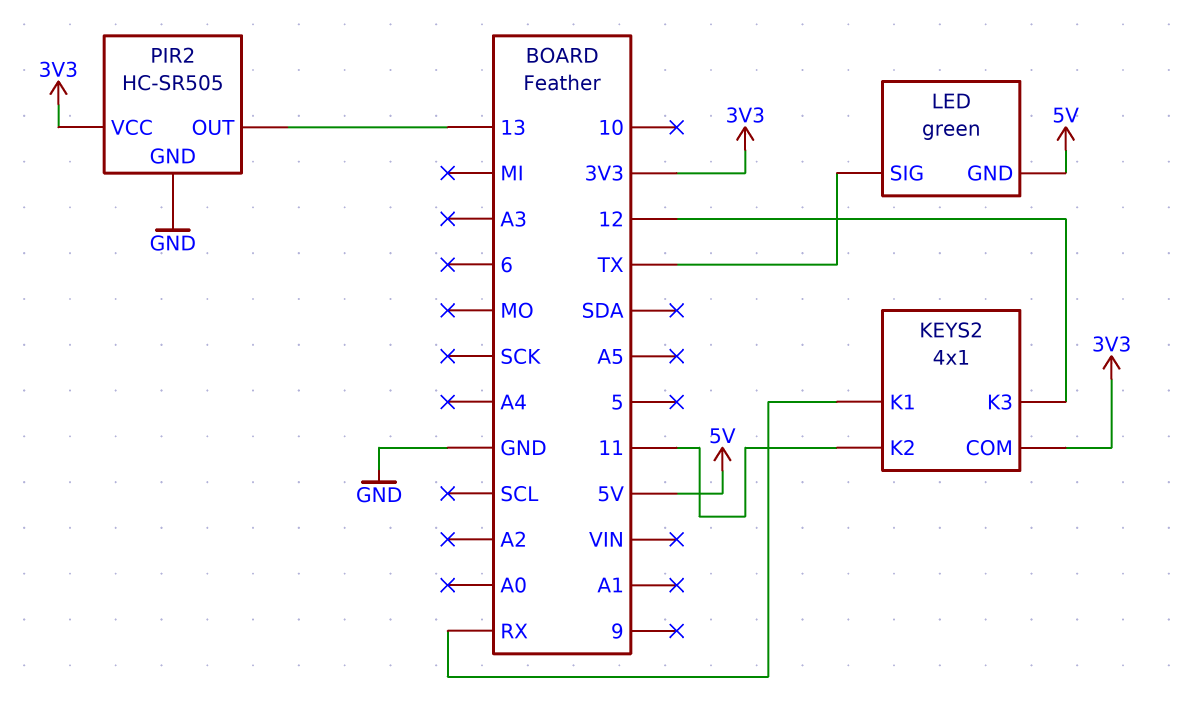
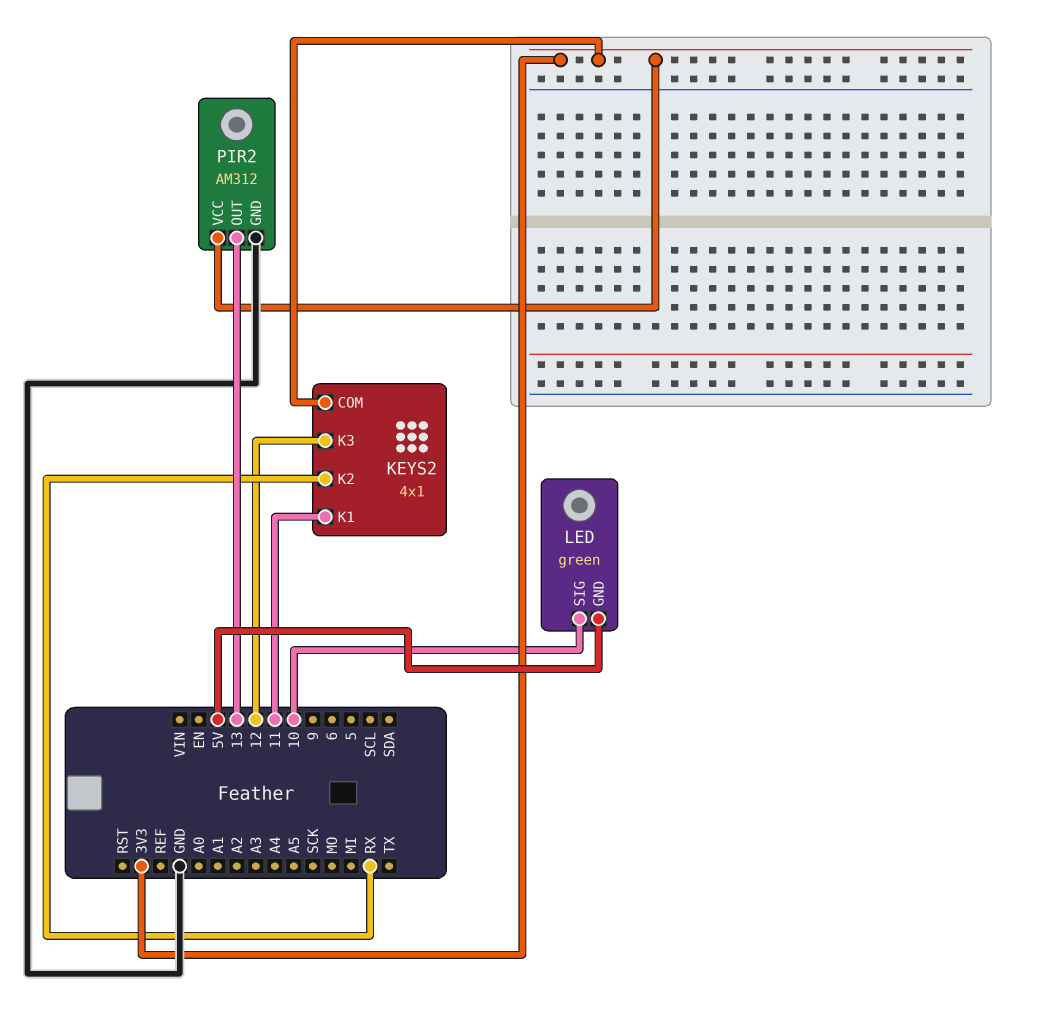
KEYS2 pin K1: RX -> 11
KEYS2 pin K2: 11 -> RX
LED pin SIG: TX -> 10
PIR2: HC-SR505 -> AM312

